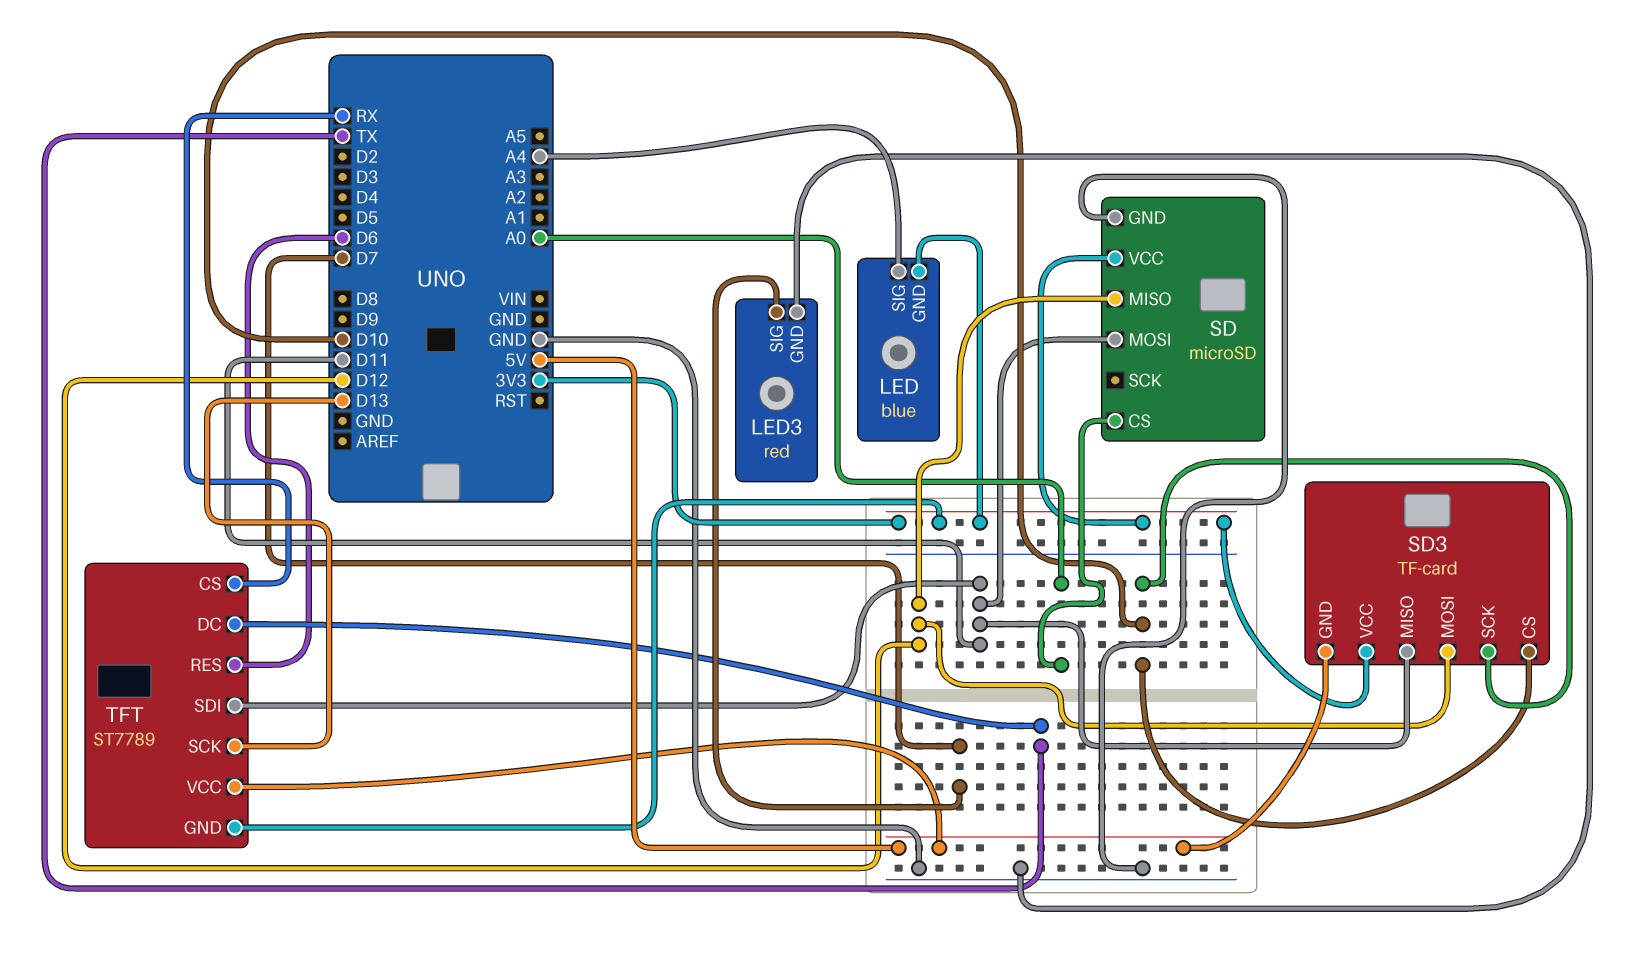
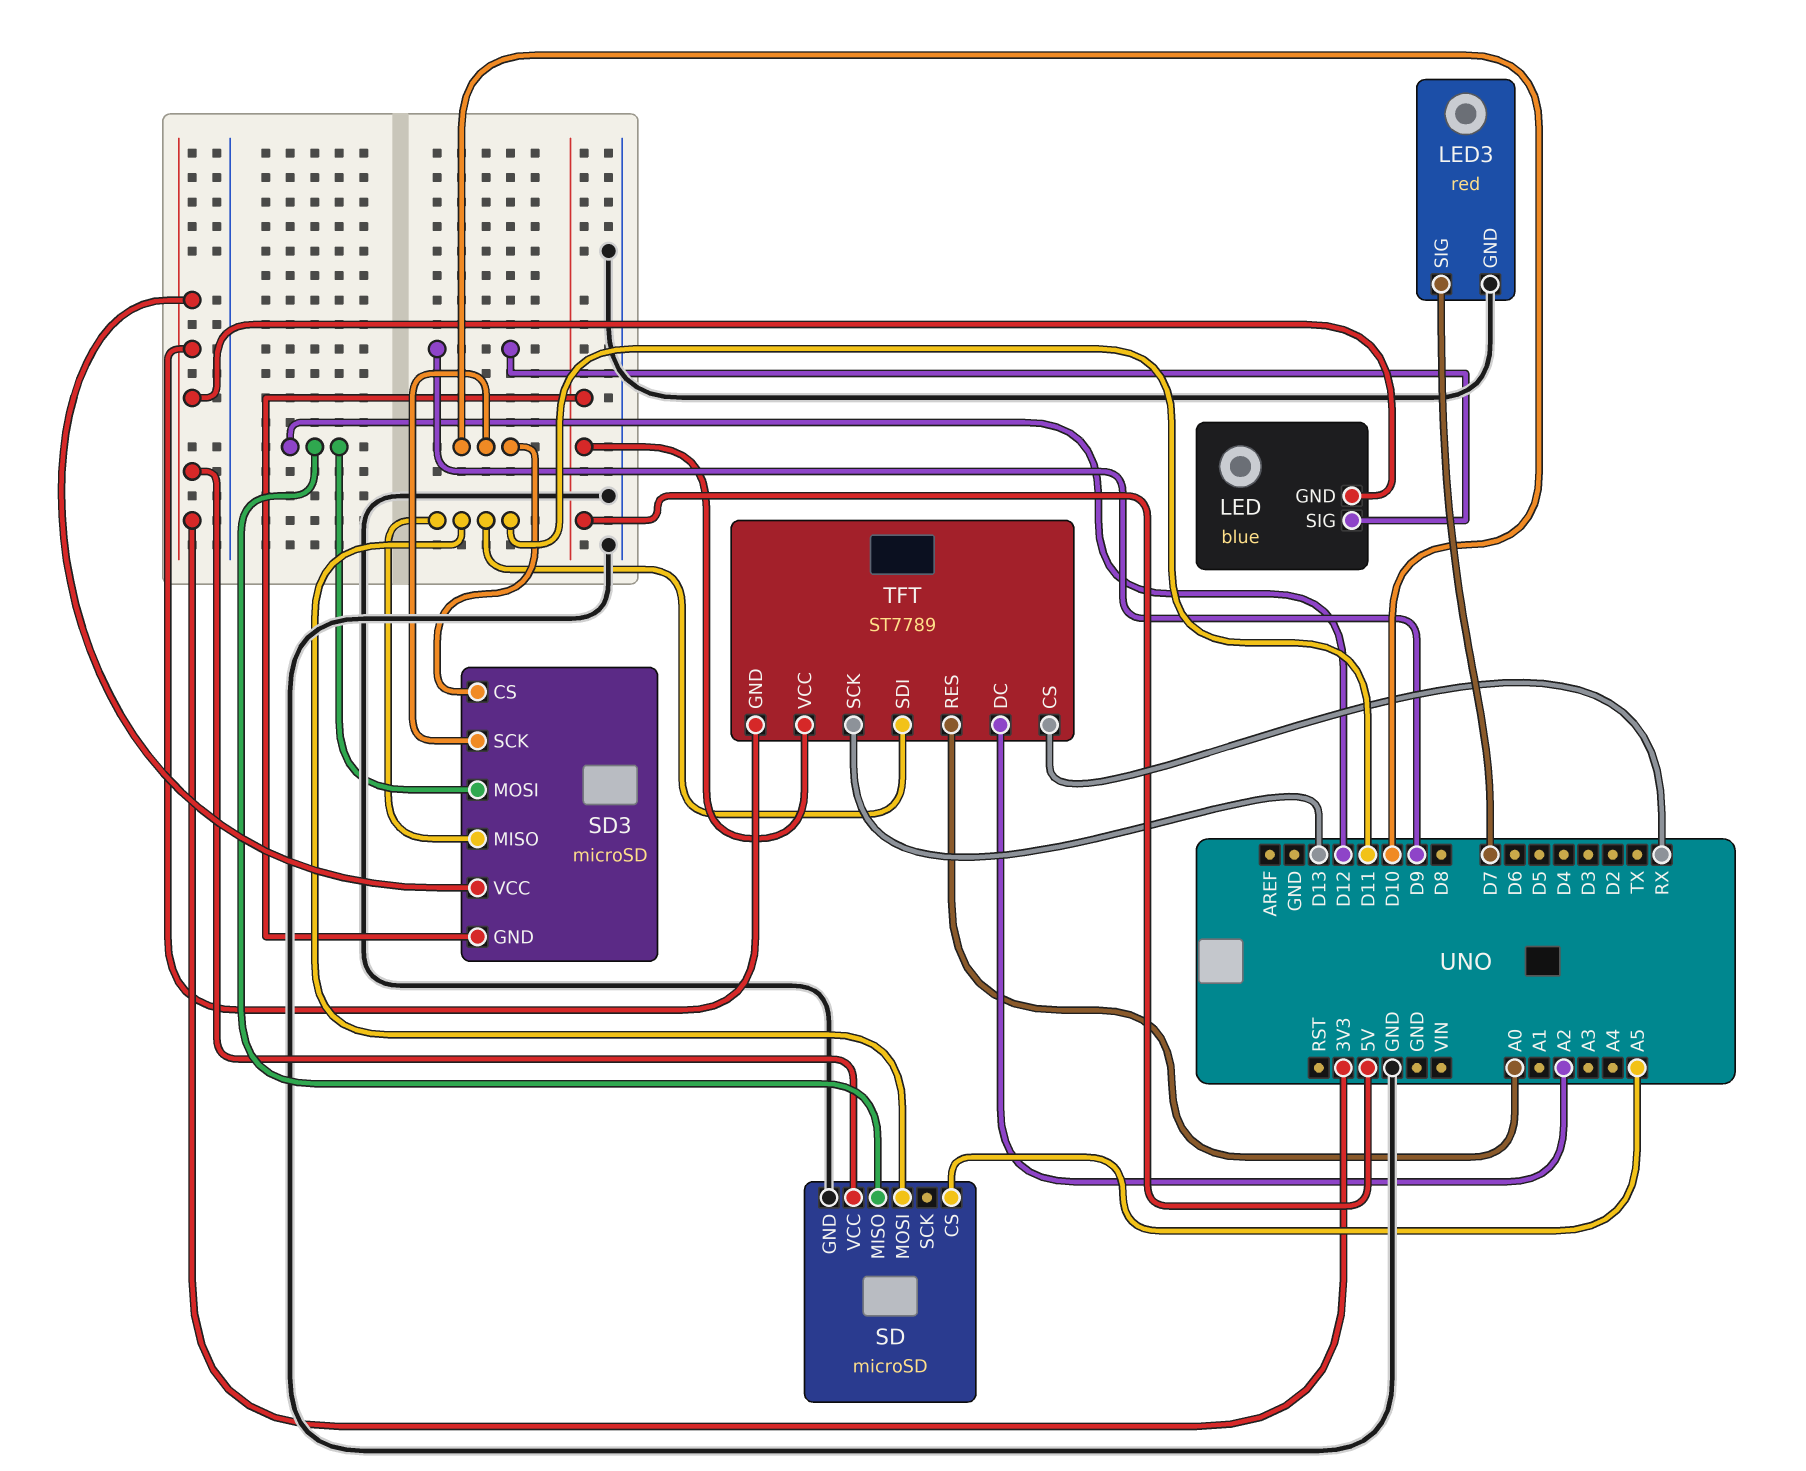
LED pin SIG: A4 -> D9
SD pin CS: A0 -> A5
SD3: TF-card -> microSD
TFT pin DC: TX -> A2
TFT pin RES: D6 -> A0

